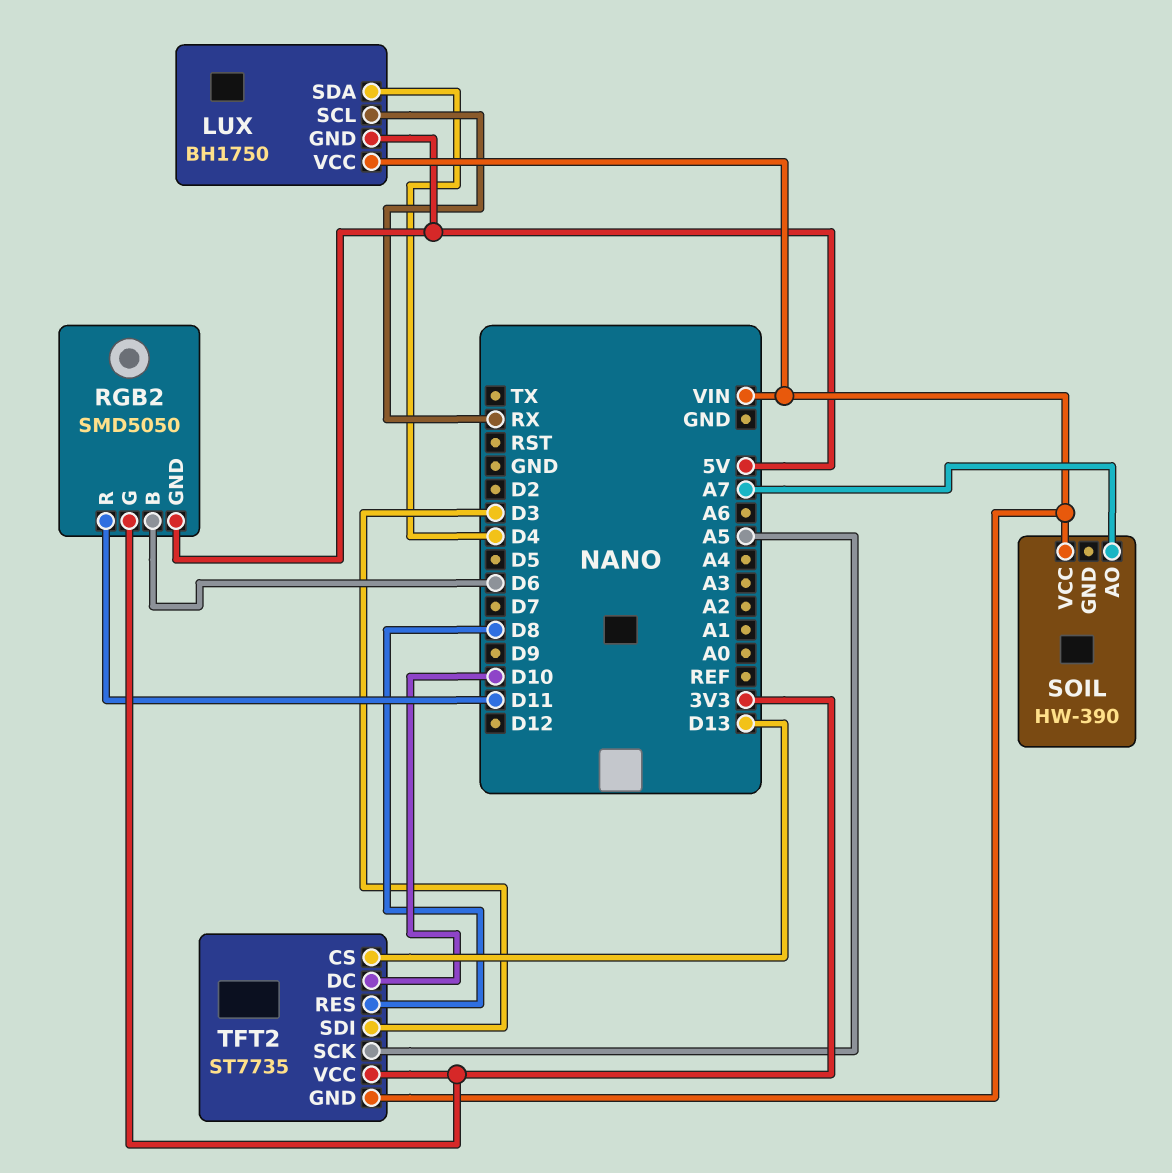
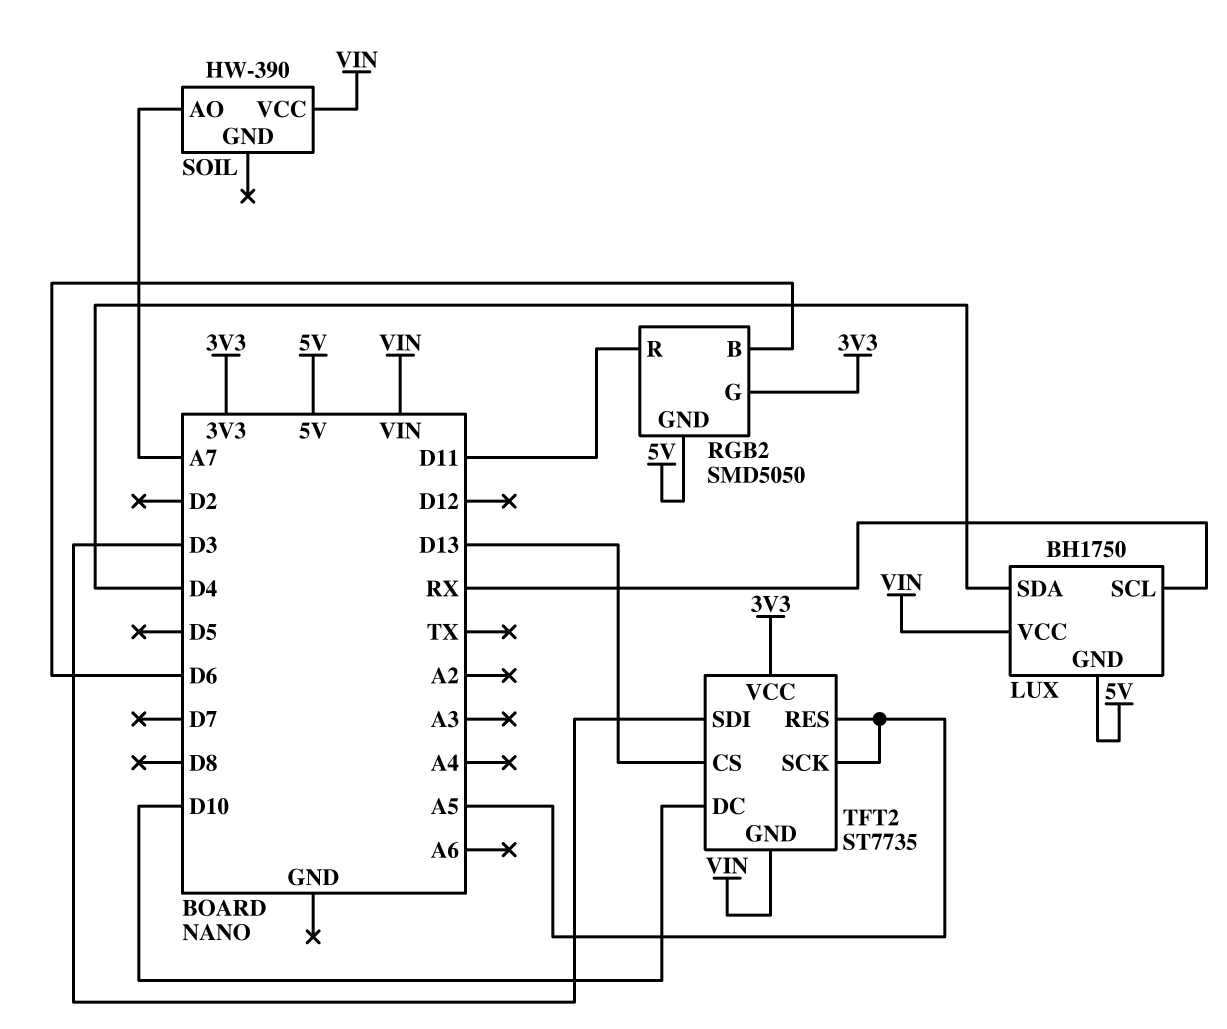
TFT2 pin RES: D8 -> A5

